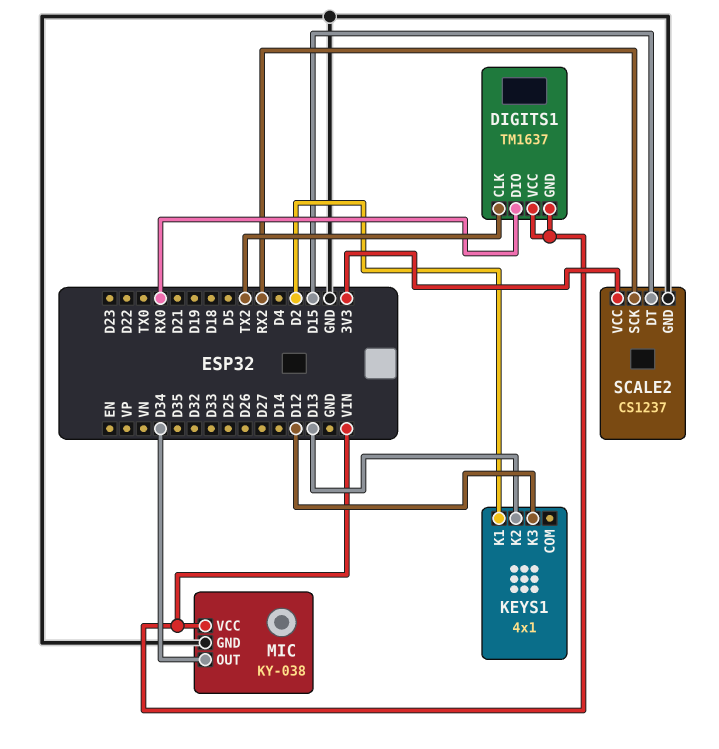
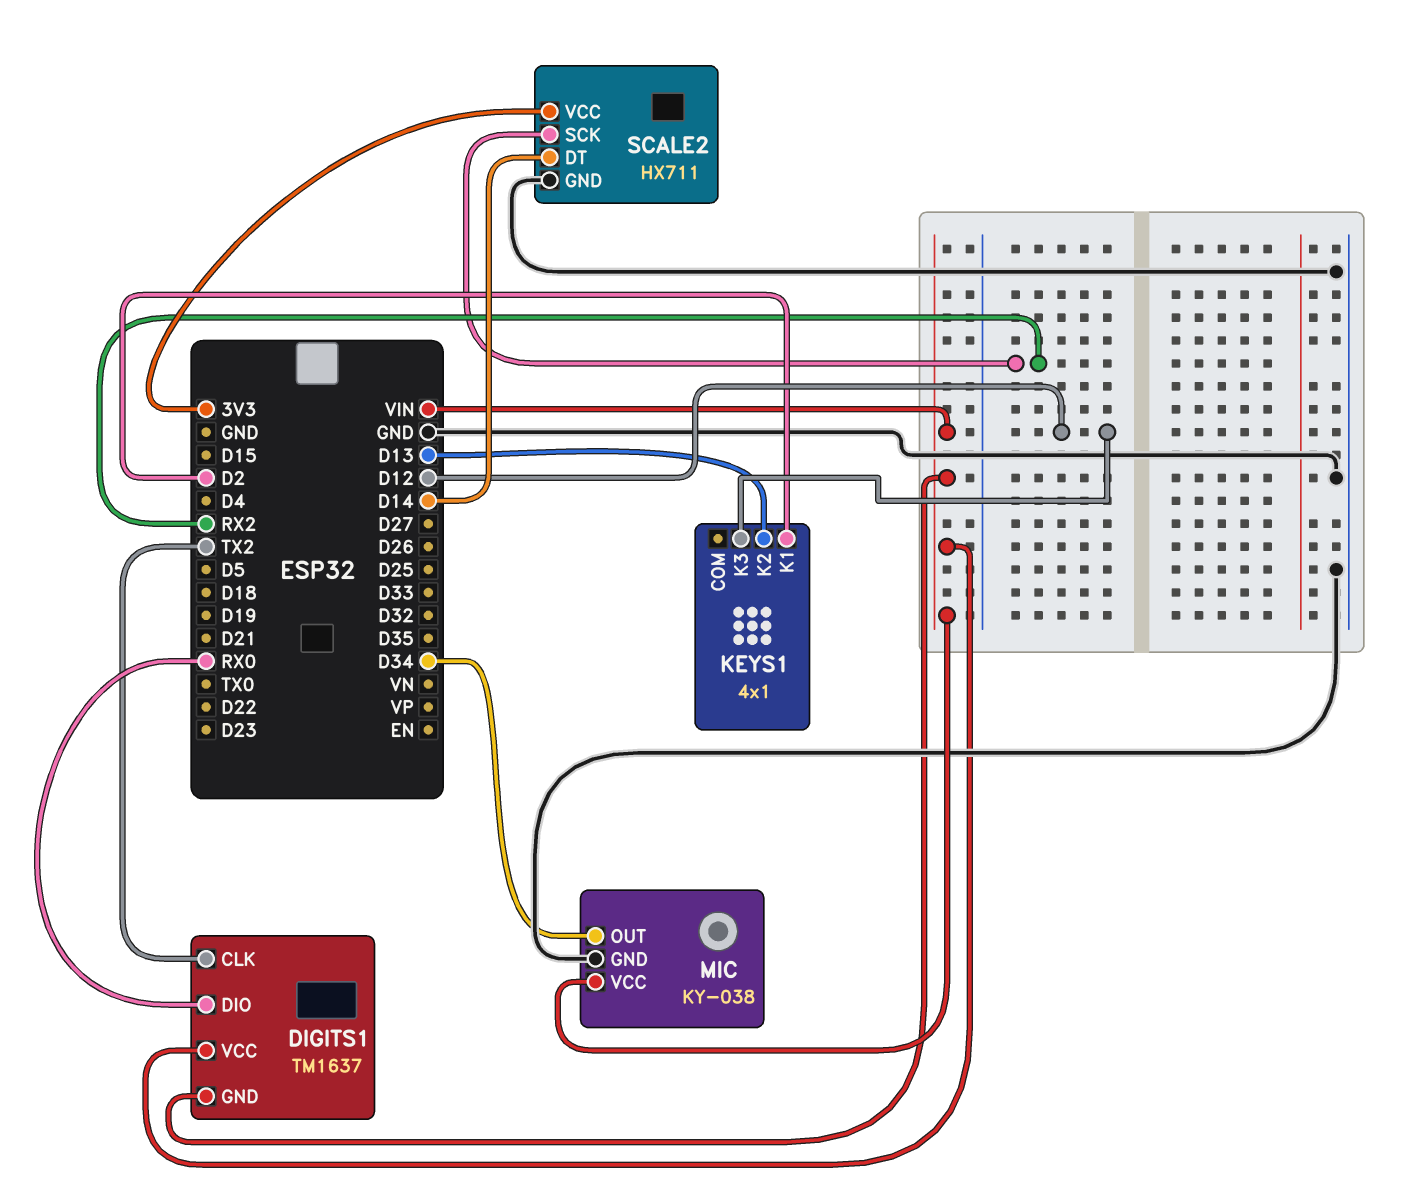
SCALE2: CS1237 -> HX711
SCALE2 pin DT: D15 -> D14

